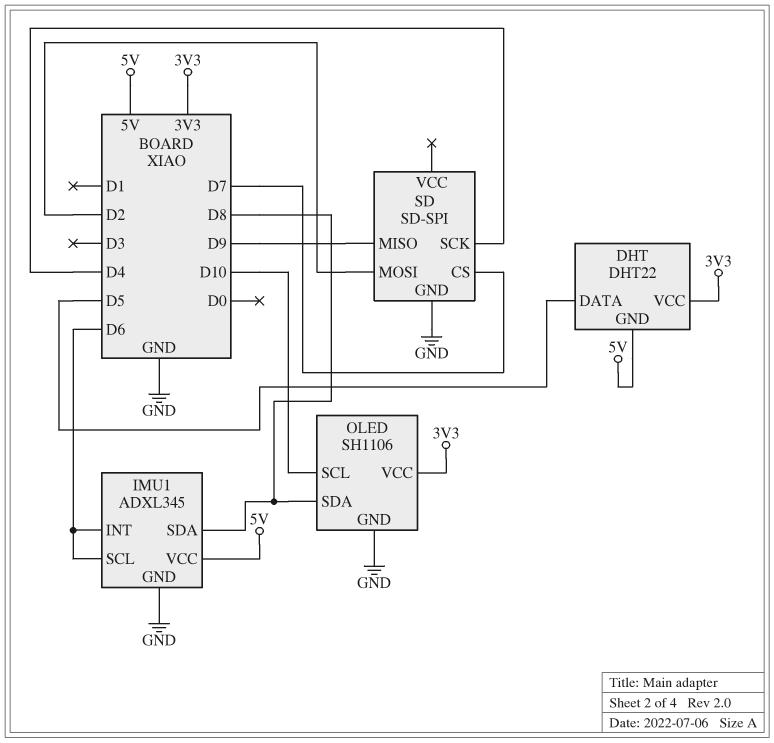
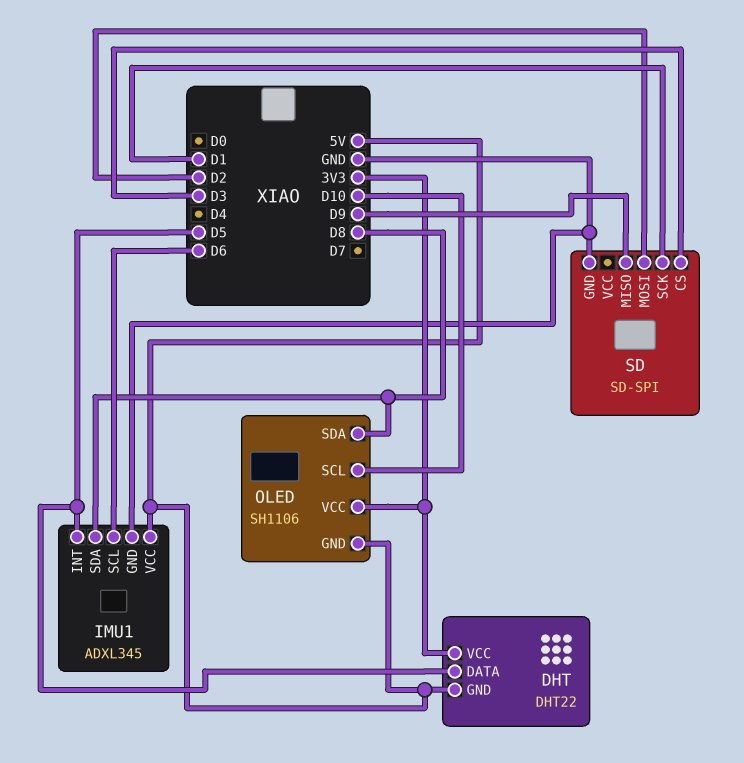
IMU1 pin INT: D6 -> D5
OLED pin GND: GND -> 5V
SD pin CS: D7 -> D3
SD pin SCK: D4 -> D1

